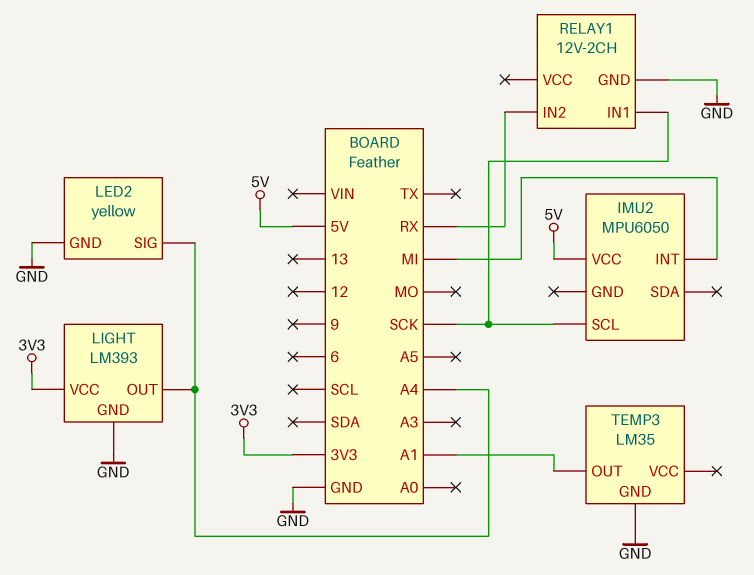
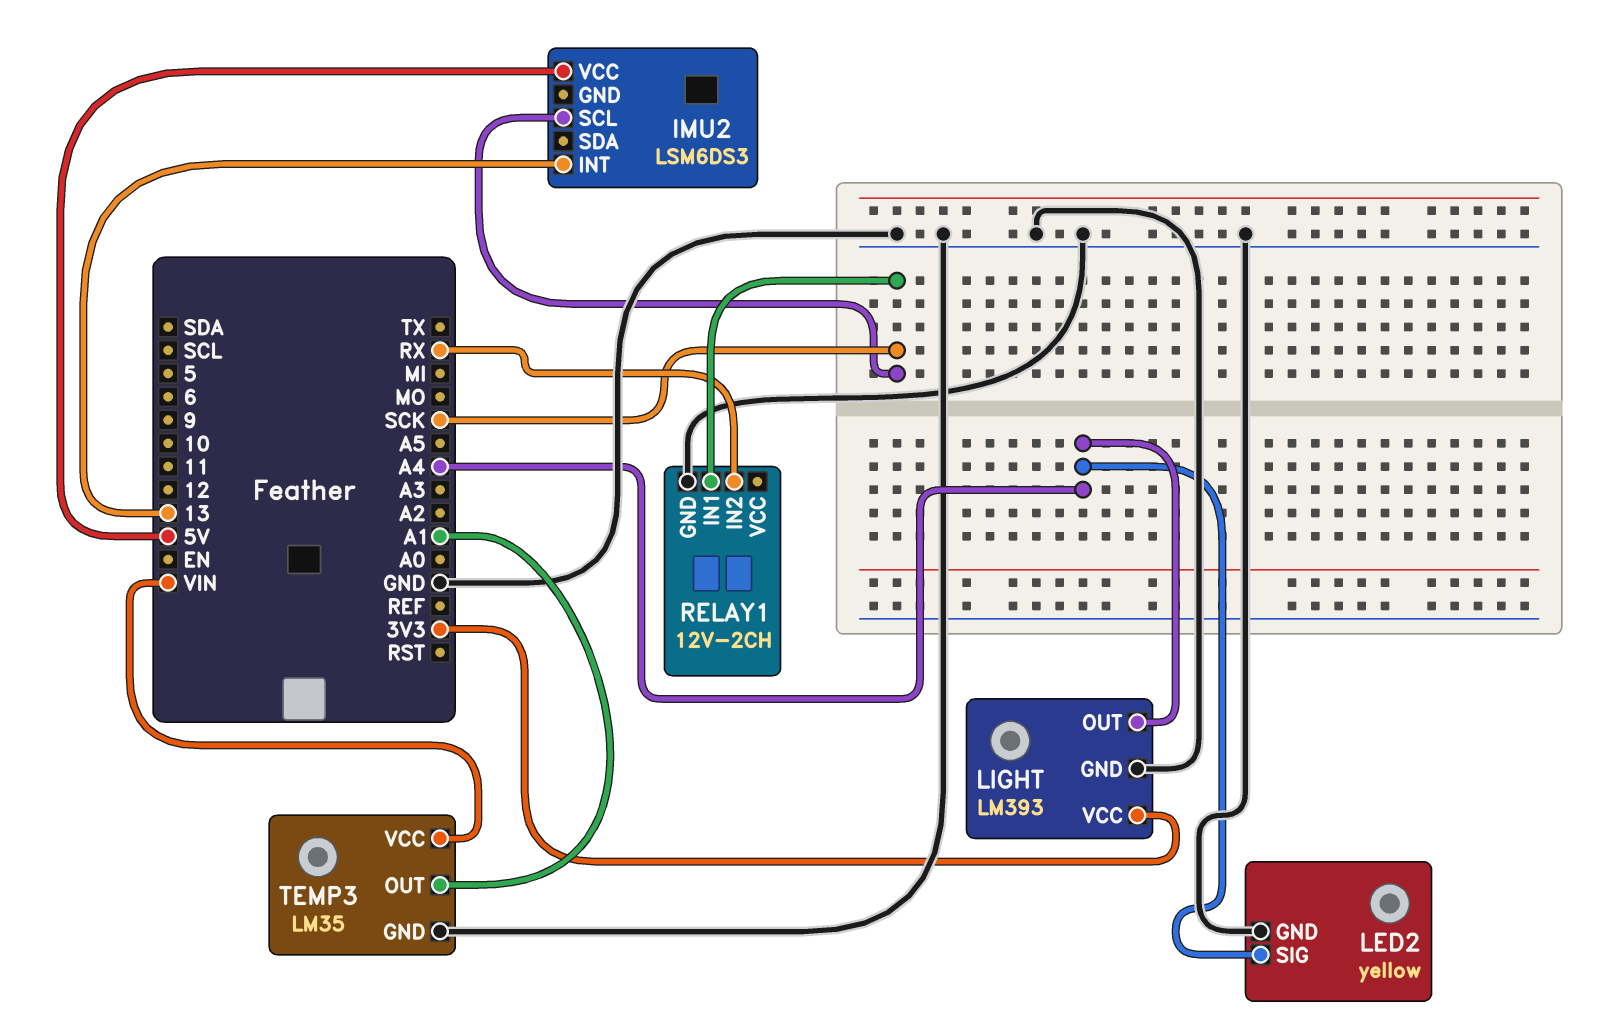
IMU2: MPU6050 -> LSM6DS3
IMU2 pin INT: MI -> 13
TEMP3 pin VCC: none -> VIN

